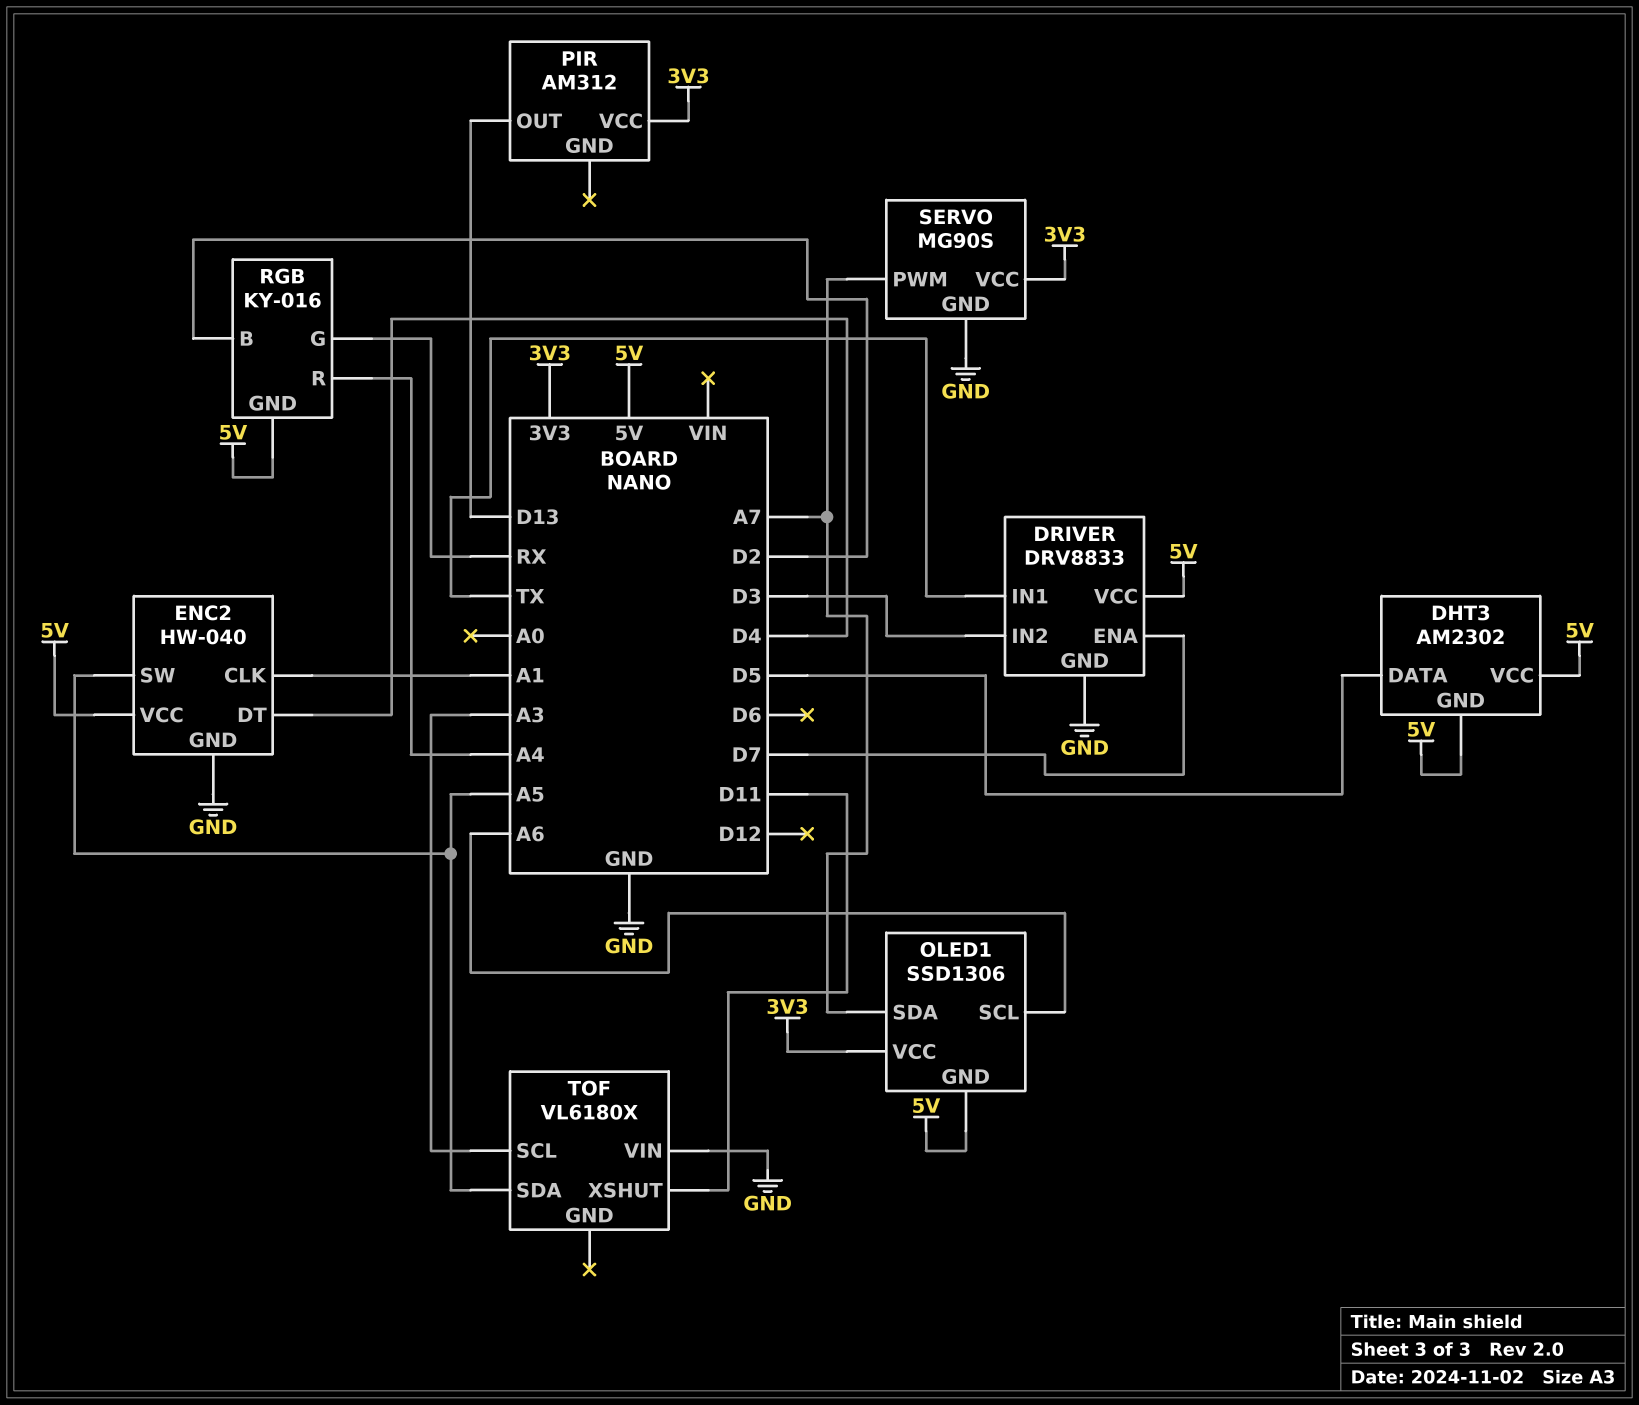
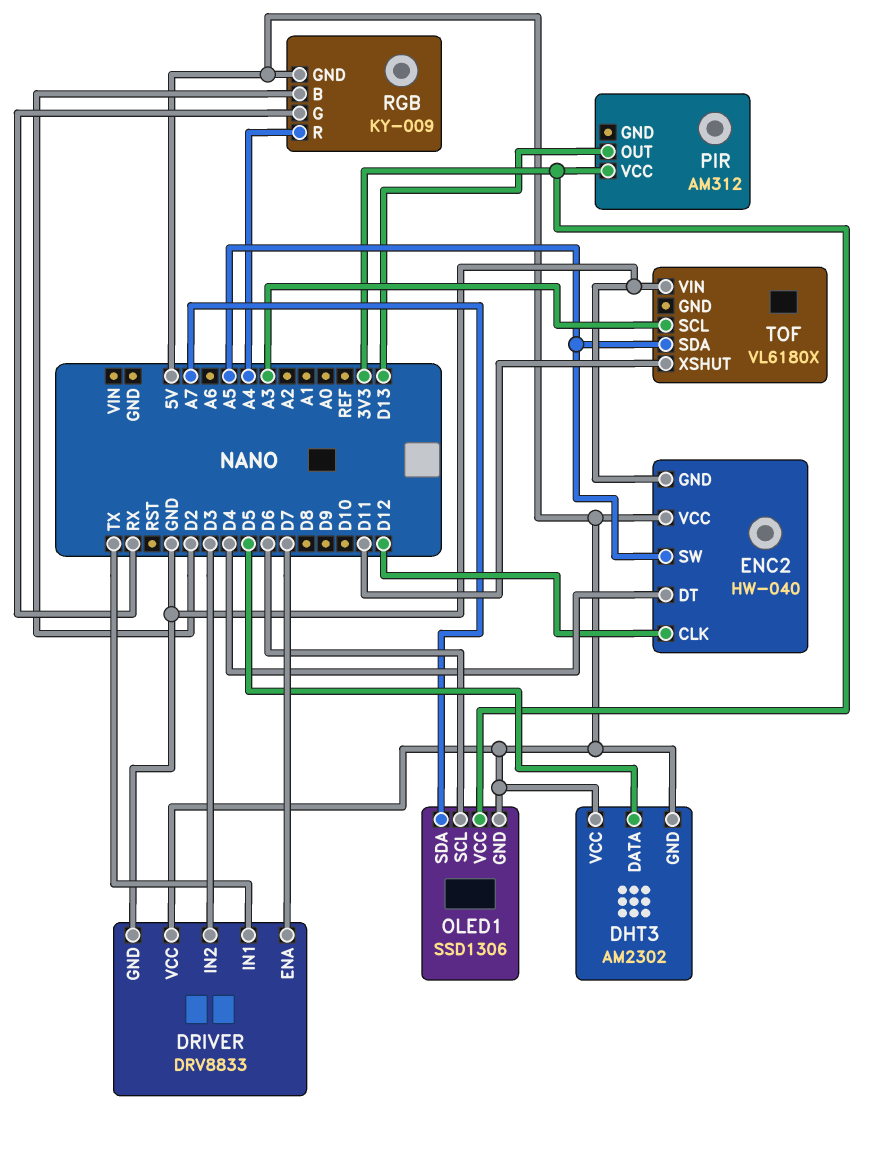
ENC2 pin CLK: A1 -> D12
OLED1 pin SCL: A6 -> D6
RGB: KY-016 -> KY-009
SERVO: MG90S -> none
SERVO pin GND: GND -> none
SERVO pin PWM: A7 -> none
SERVO pin VCC: 3V3 -> none

